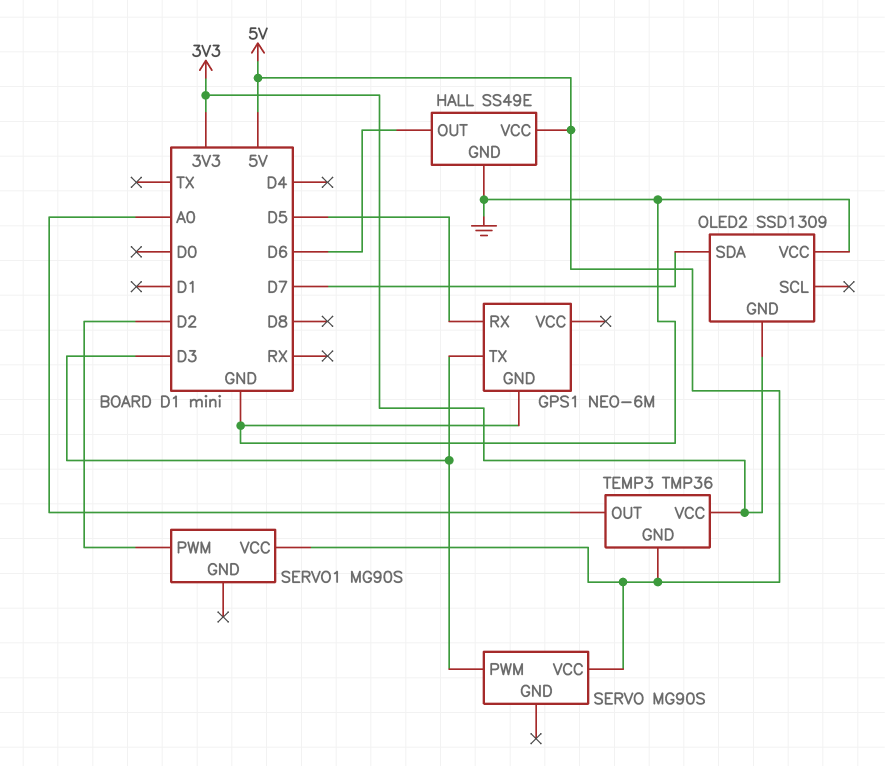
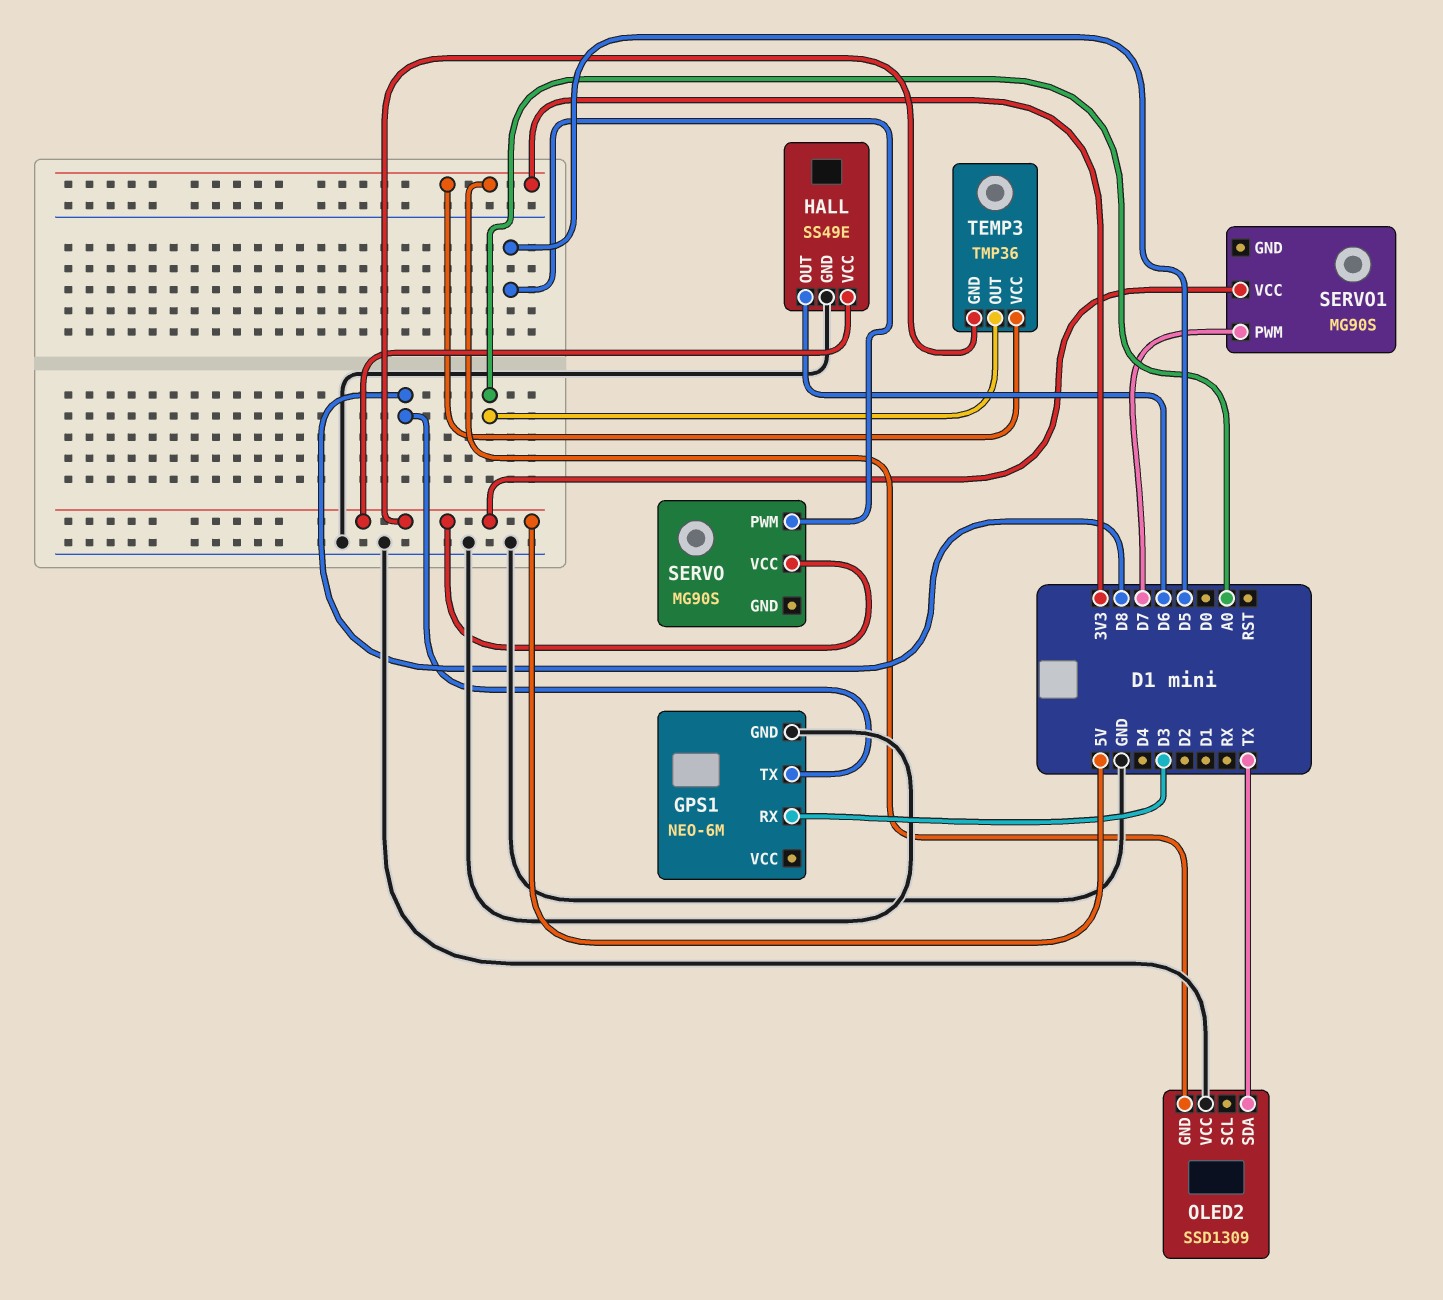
GPS1 pin RX: D5 -> D3
GPS1 pin TX: D3 -> D8
OLED2 pin SDA: D7 -> TX
SERVO pin PWM: D3 -> D5
SERVO1 pin PWM: D2 -> D7

